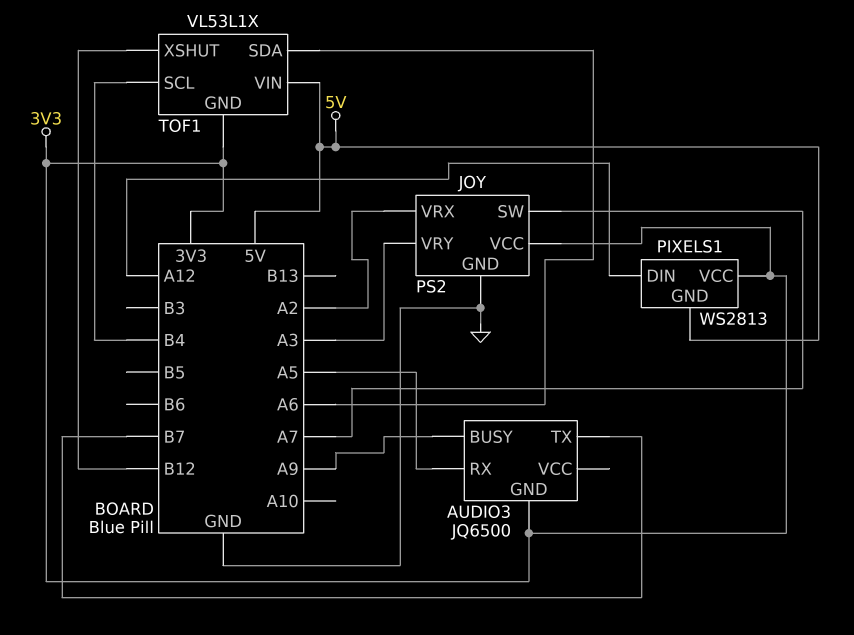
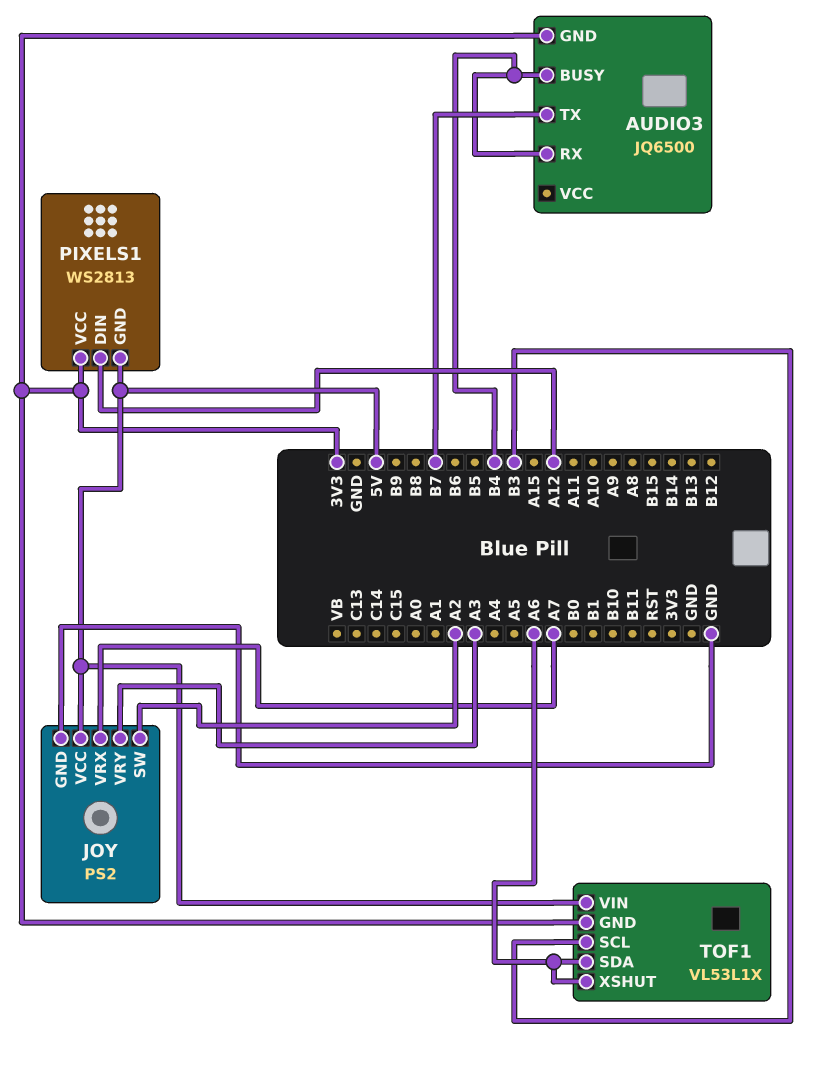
AUDIO3 pin BUSY: A9 -> B4
AUDIO3 pin RX: A5 -> B4
JOY pin SW: A7 -> A2
JOY pin VCC: 3V3 -> 5V
JOY pin VRX: A2 -> A7
TOF1 pin SCL: B4 -> B3
TOF1 pin XSHUT: B12 -> A6

